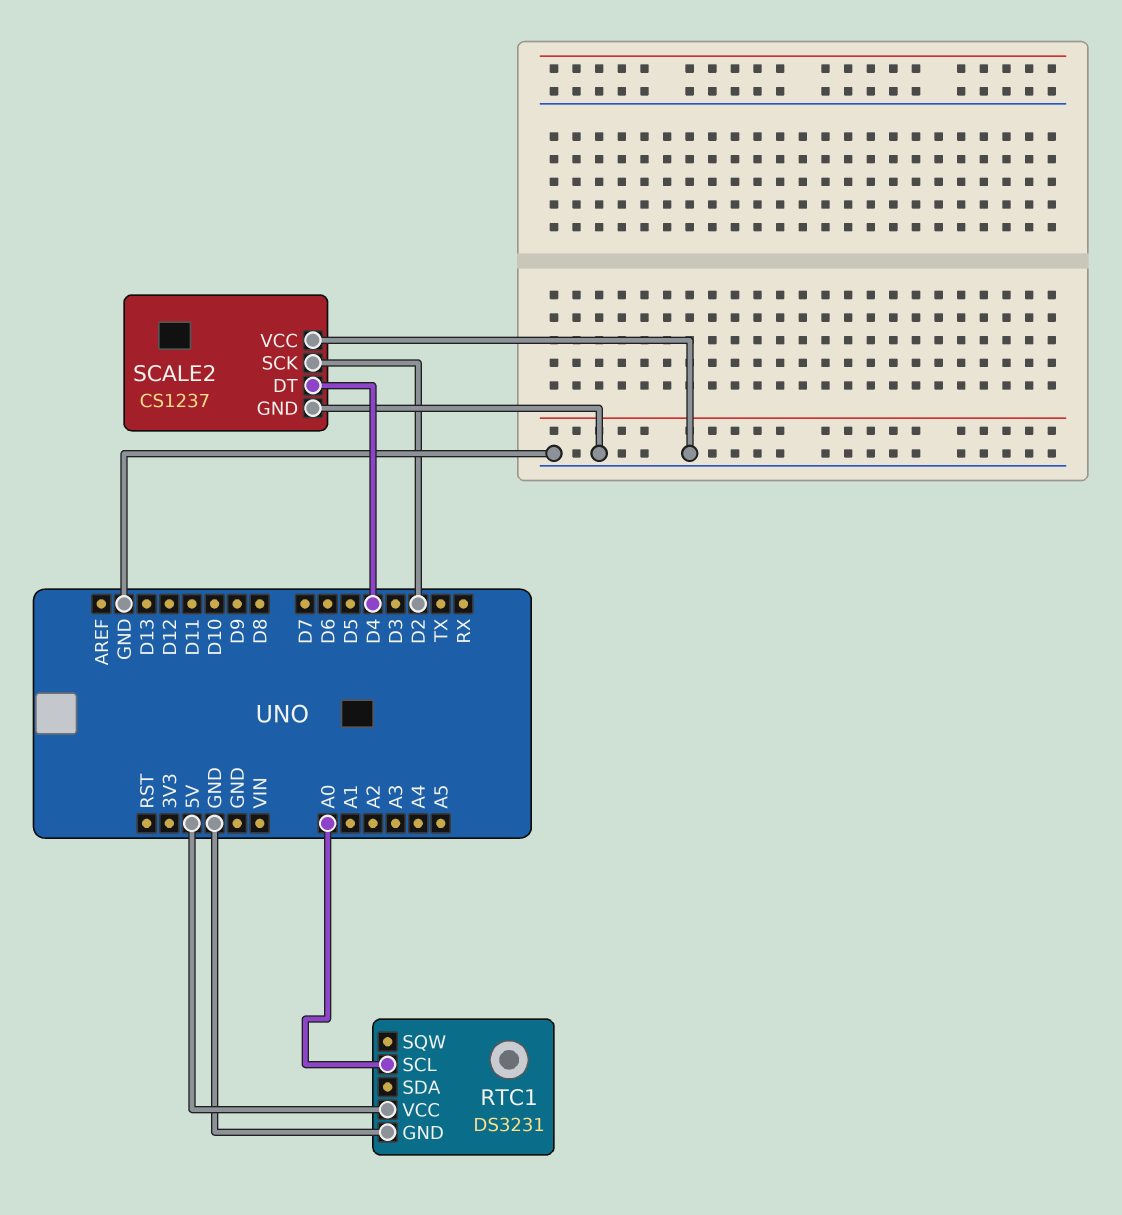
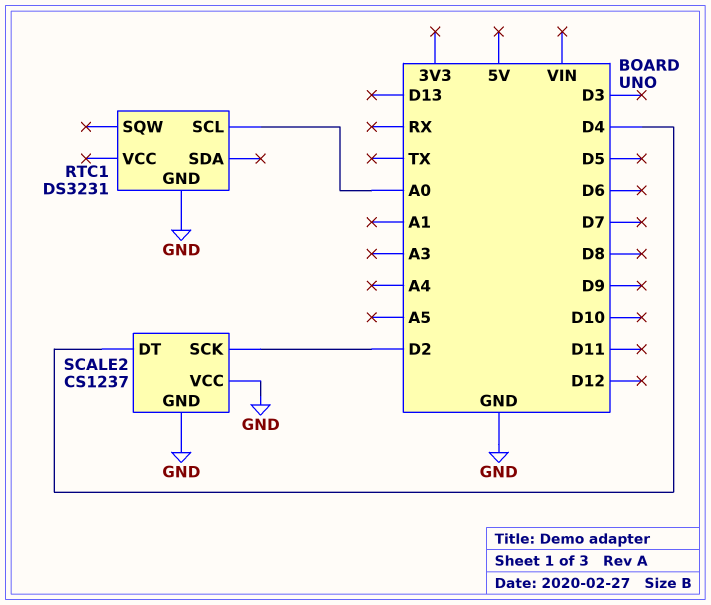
RTC1 pin VCC: 5V -> none

